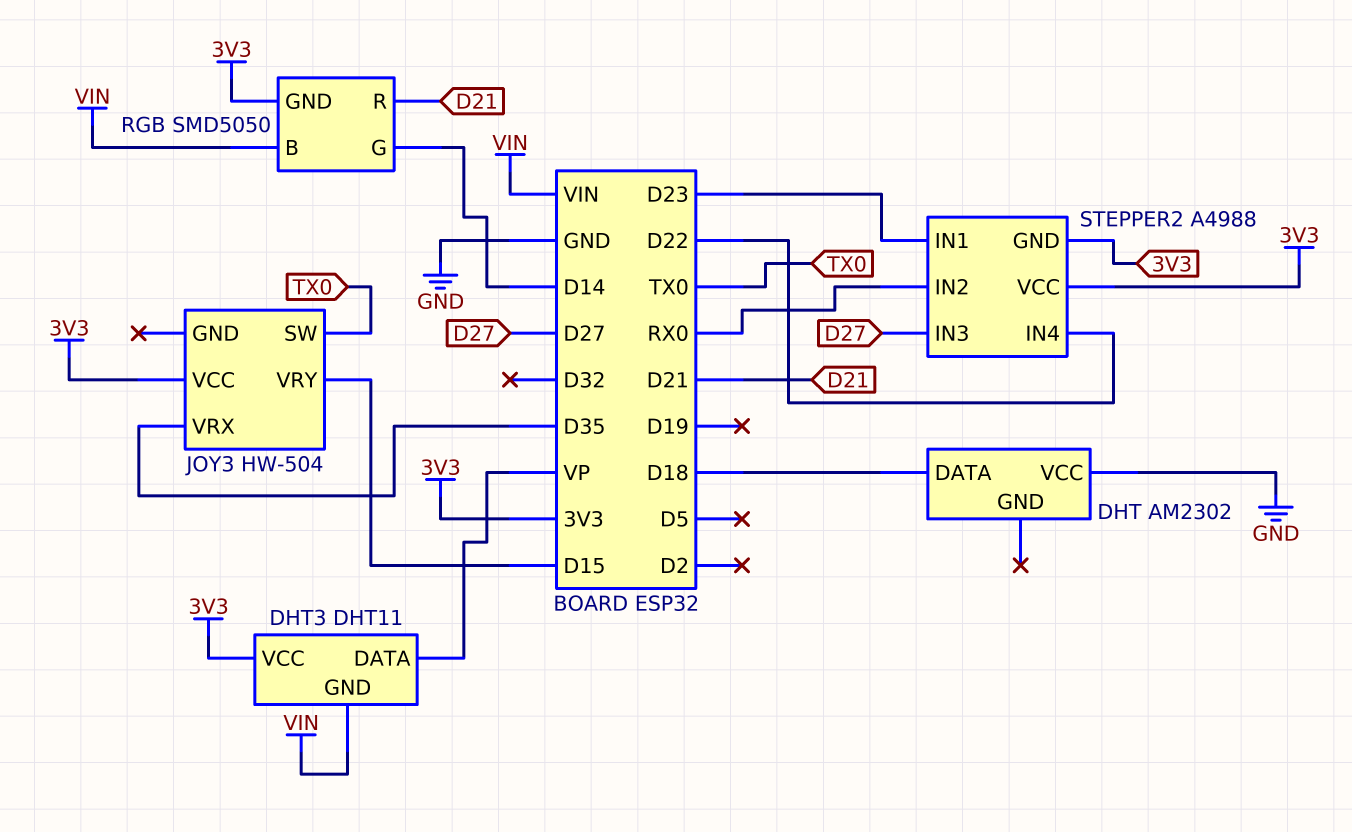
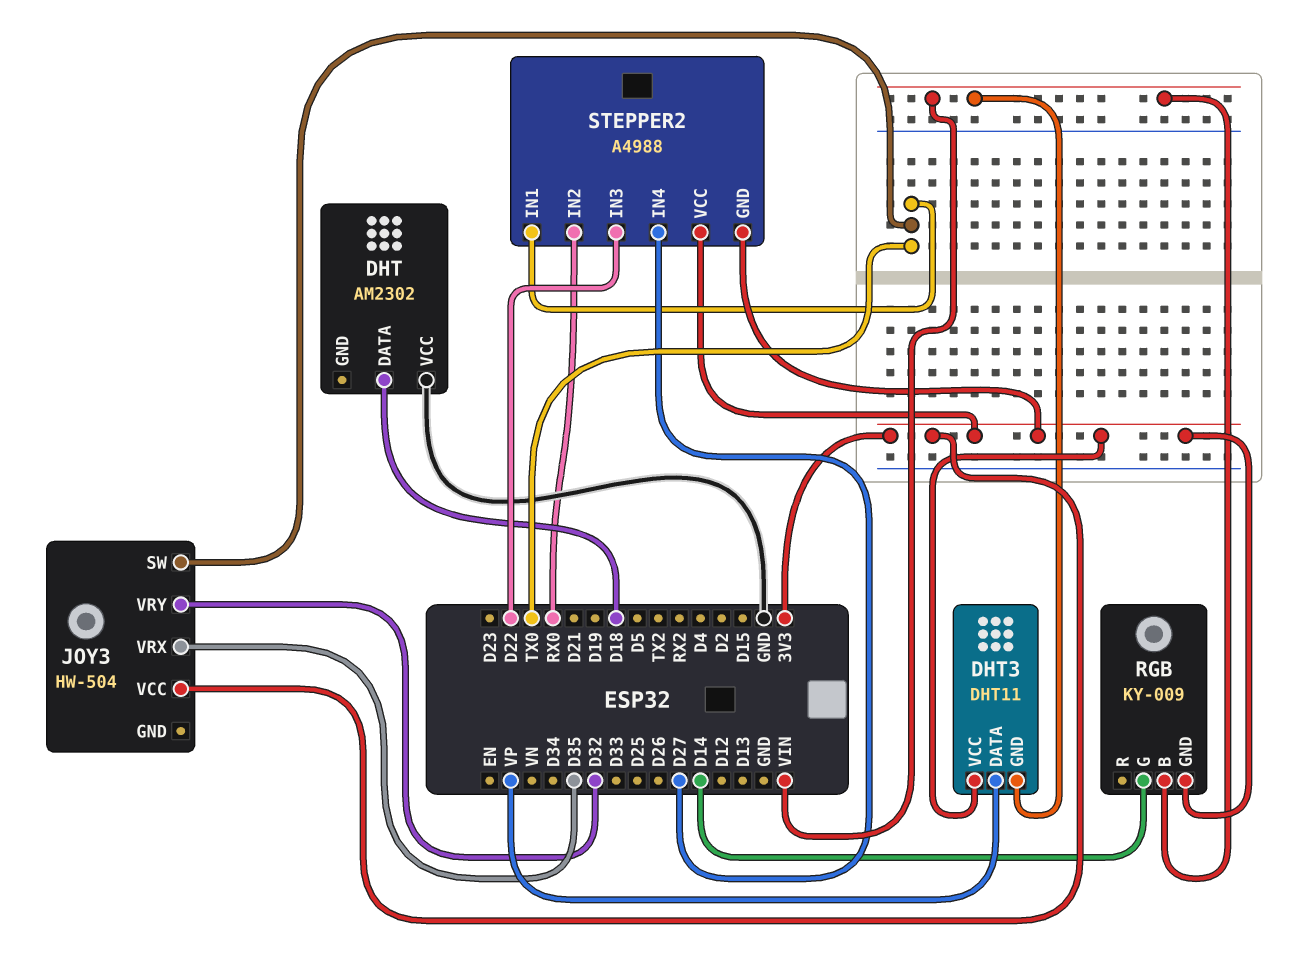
JOY3 pin VRY: D15 -> D32
RGB: SMD5050 -> KY-009
RGB pin R: D21 -> none
STEPPER2 pin IN1: D23 -> TX0
STEPPER2 pin IN3: D27 -> D22
STEPPER2 pin IN4: D22 -> D27

